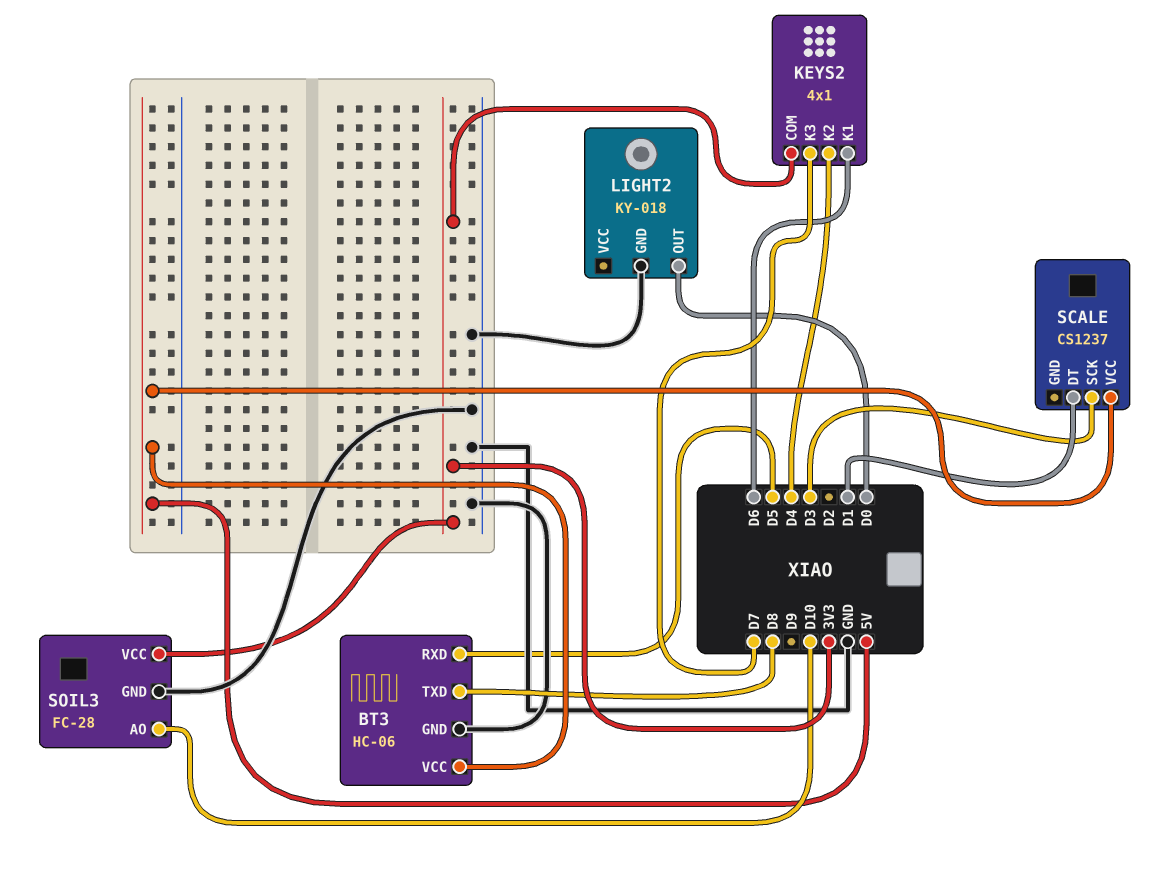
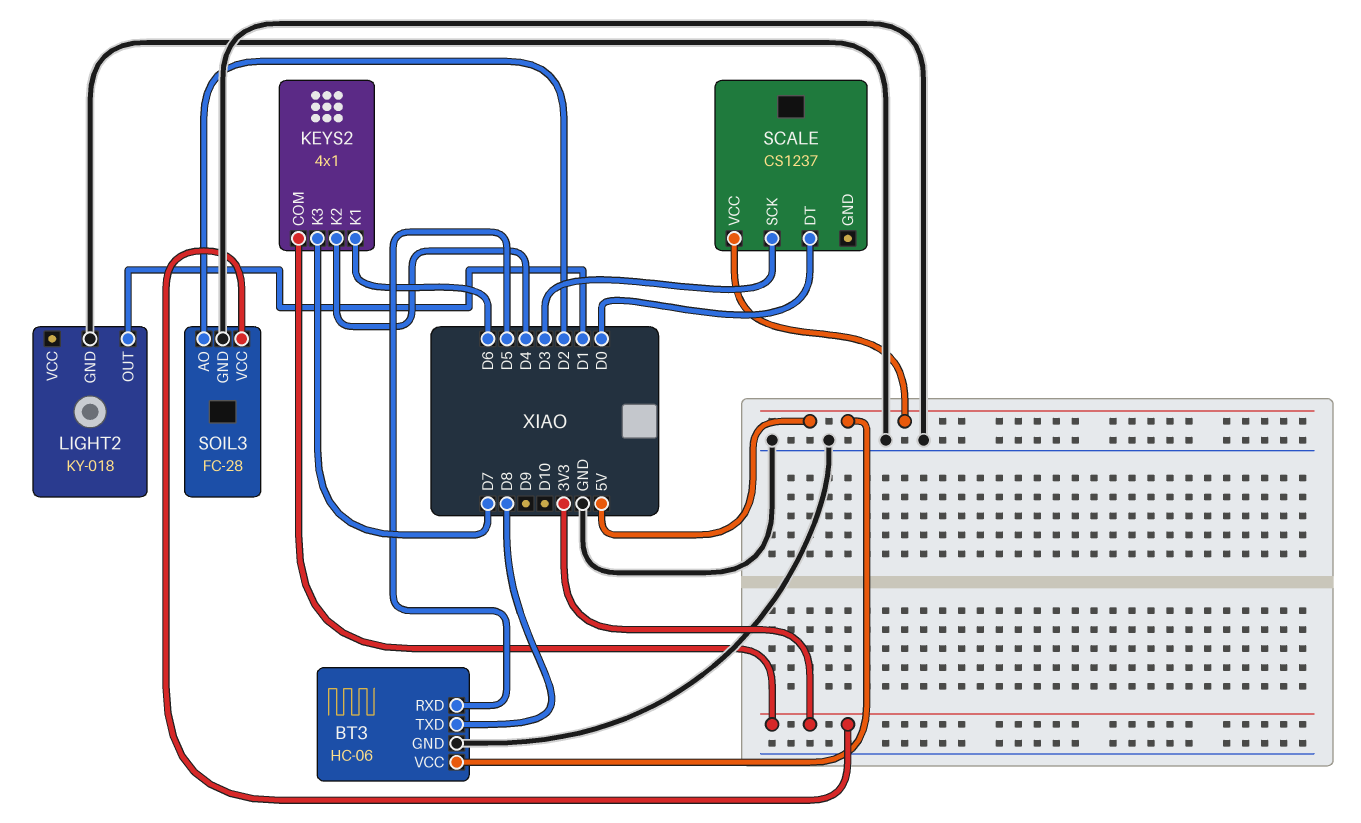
LIGHT2 pin OUT: D0 -> D1
SCALE pin DT: D1 -> D0
SOIL3 pin AO: D10 -> D2

